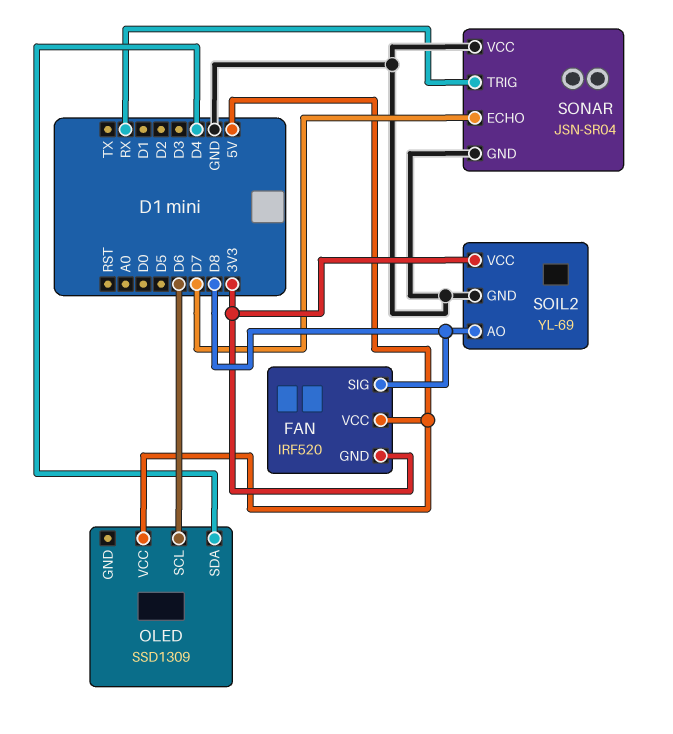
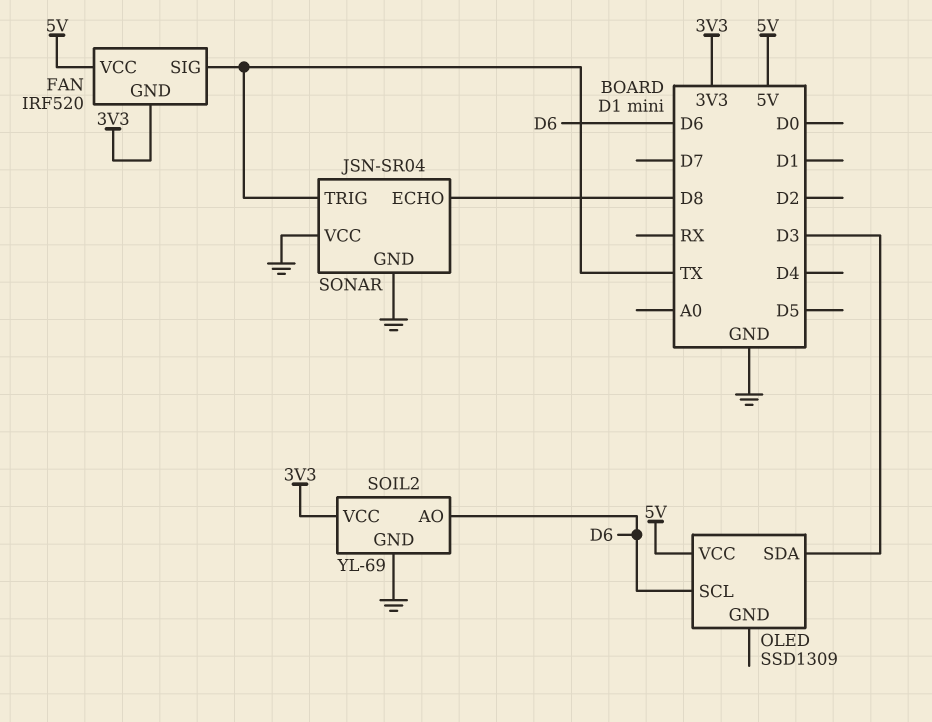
FAN pin SIG: D8 -> TX
OLED pin SDA: D4 -> D3
SOIL2 pin AO: D8 -> D6
SONAR pin ECHO: D7 -> D8
SONAR pin TRIG: RX -> TX

